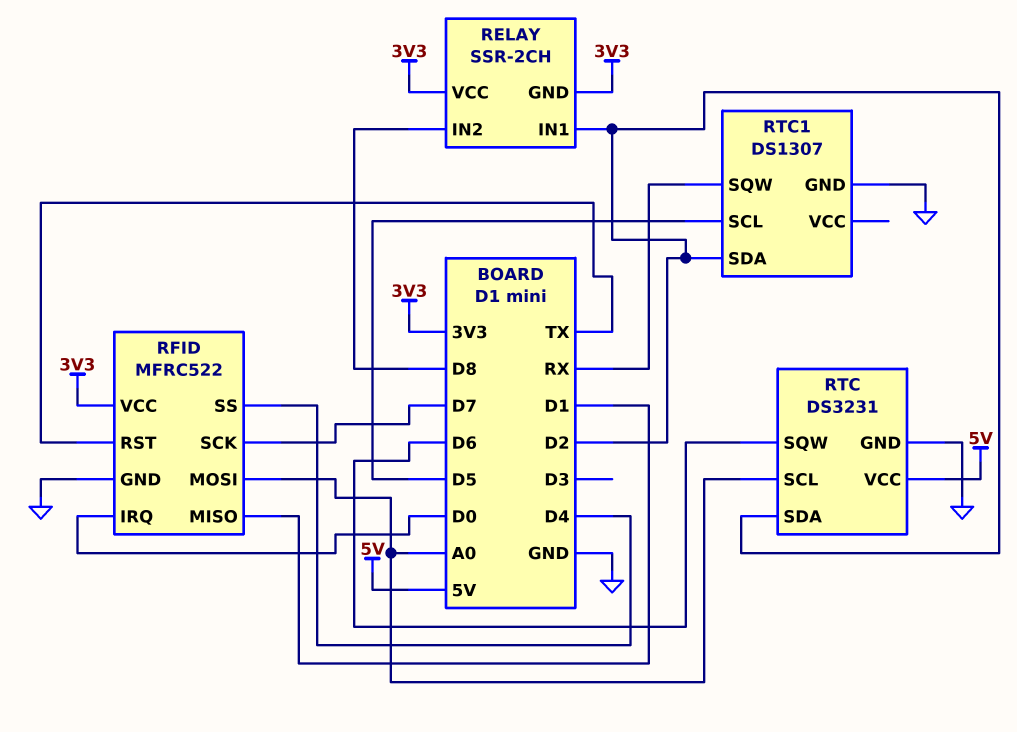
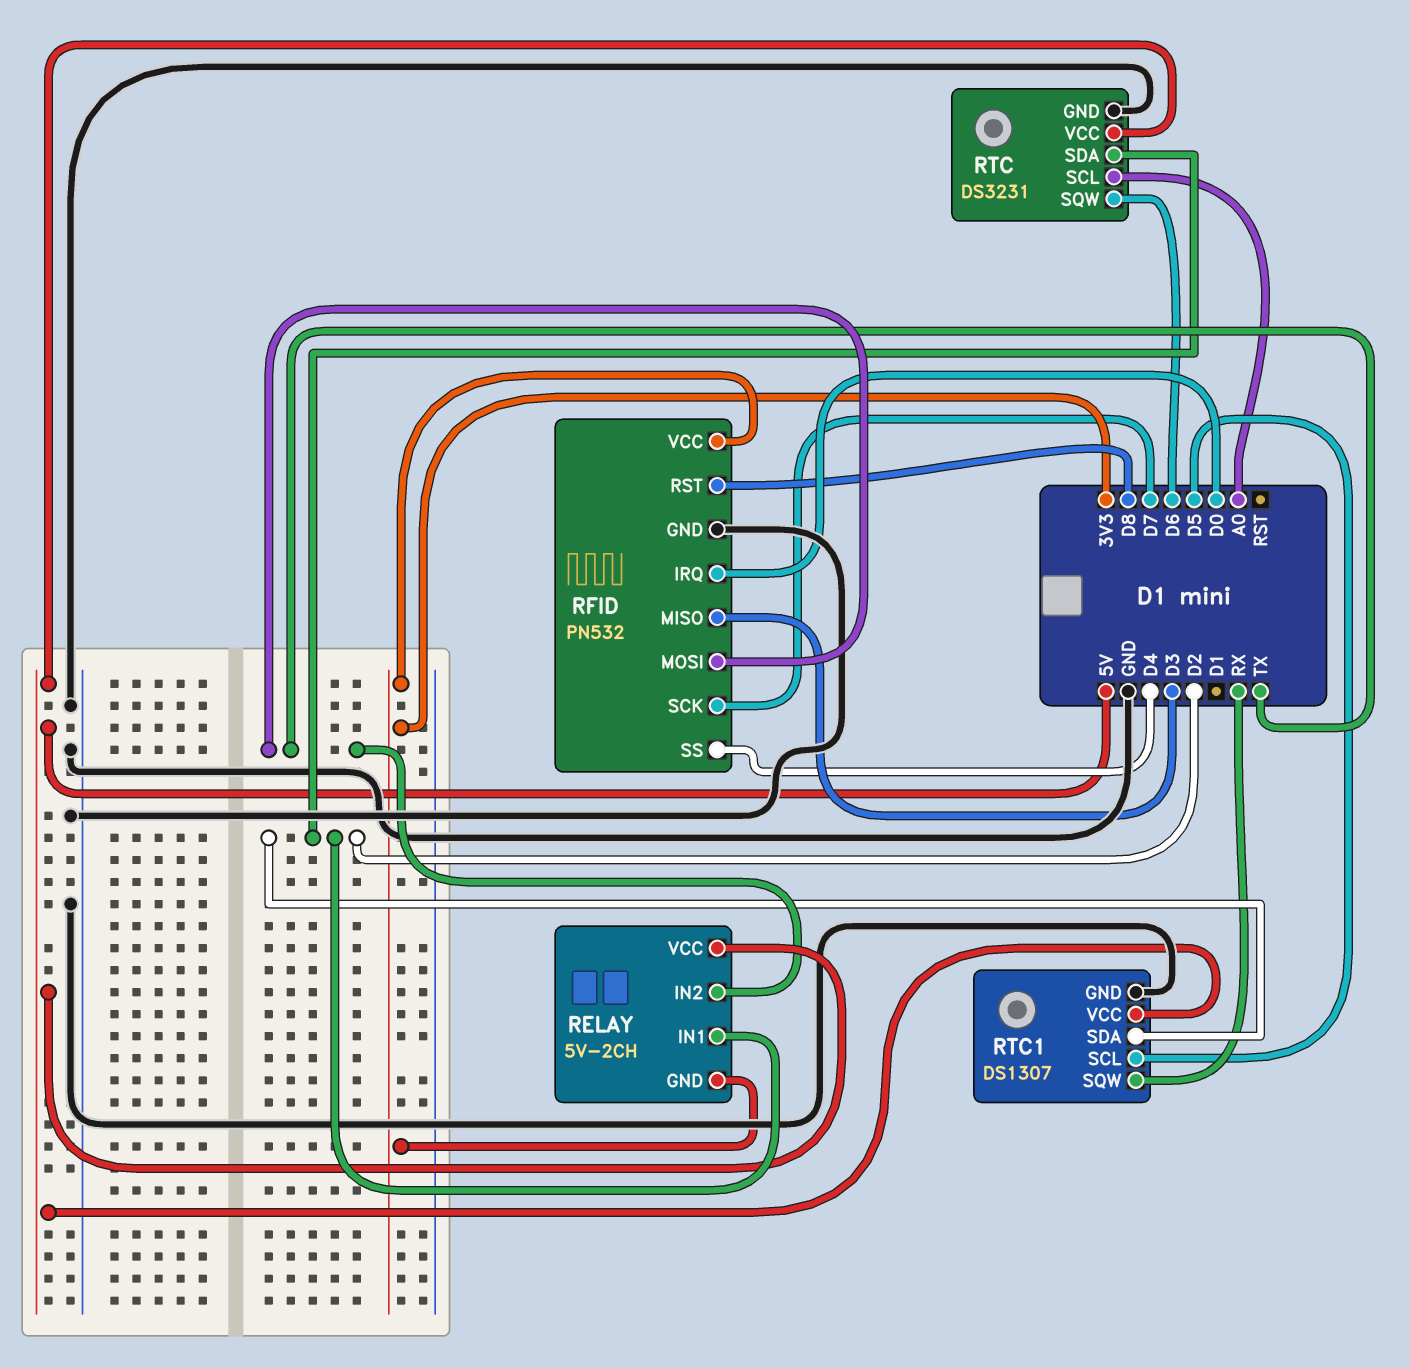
RELAY: SSR-2CH -> 5V-2CH
RELAY pin IN2: D8 -> TX
RELAY pin VCC: 3V3 -> 5V
RFID: MFRC522 -> PN532
RFID pin MISO: D1 -> D3
RFID pin MOSI: A0 -> TX
RFID pin RST: TX -> D8
RTC1 pin VCC: none -> 5V

